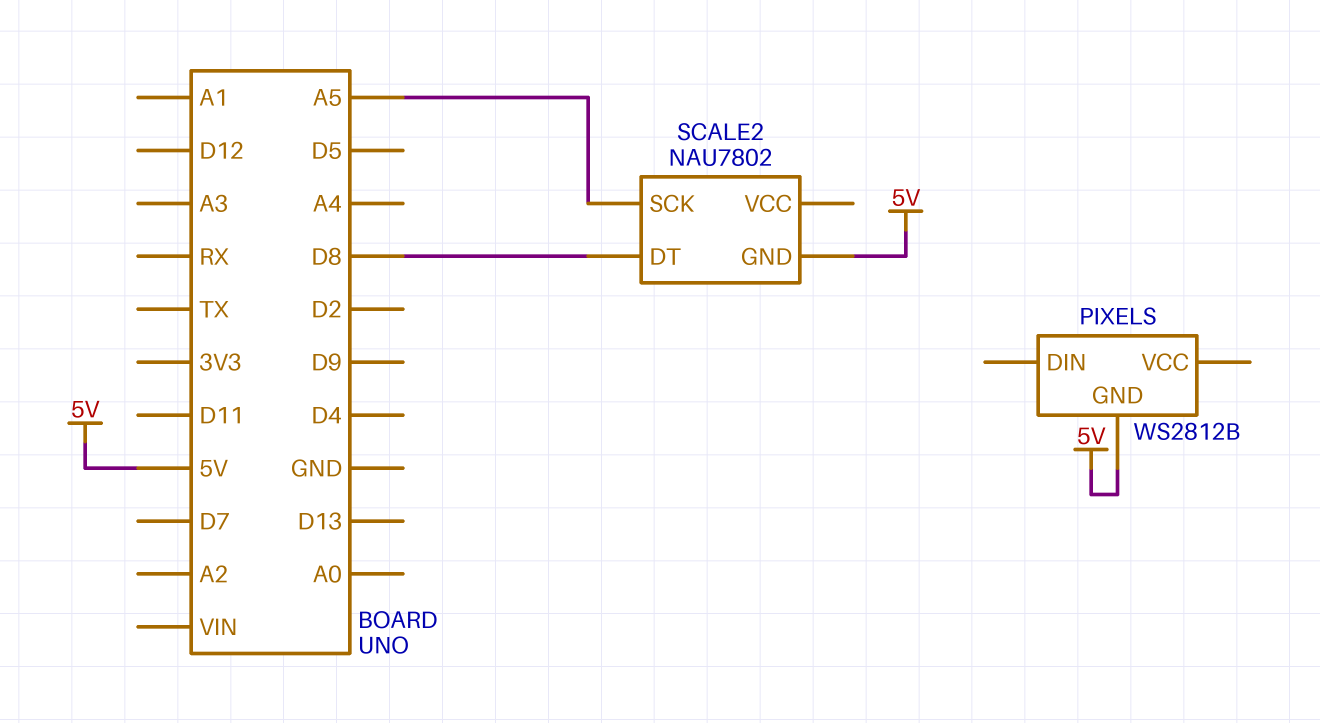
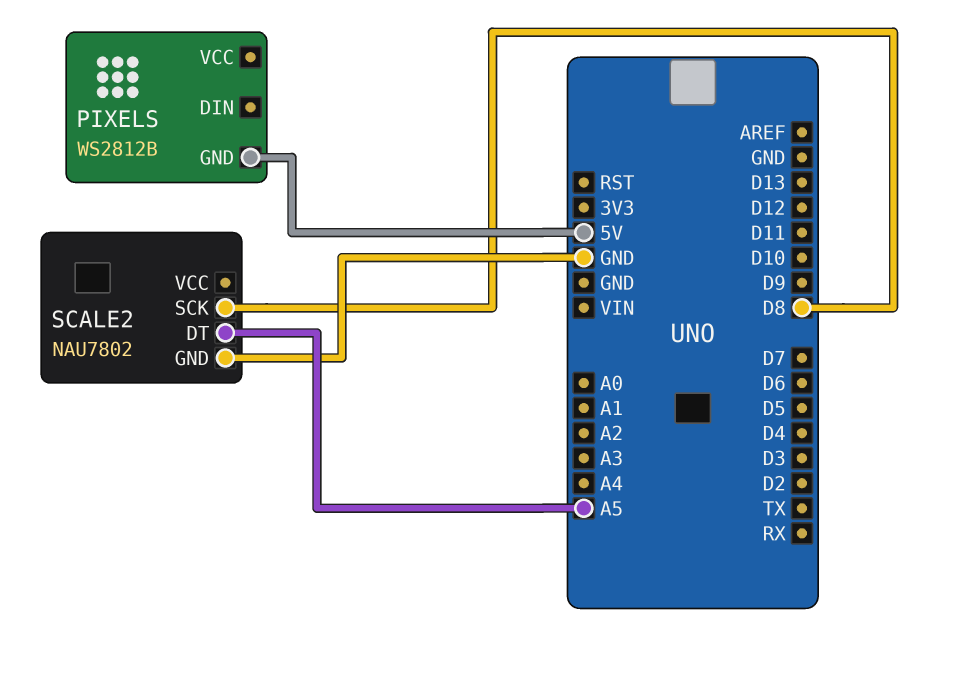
SCALE2 pin DT: D8 -> A5
SCALE2 pin GND: 5V -> GND
SCALE2 pin SCK: A5 -> D8

